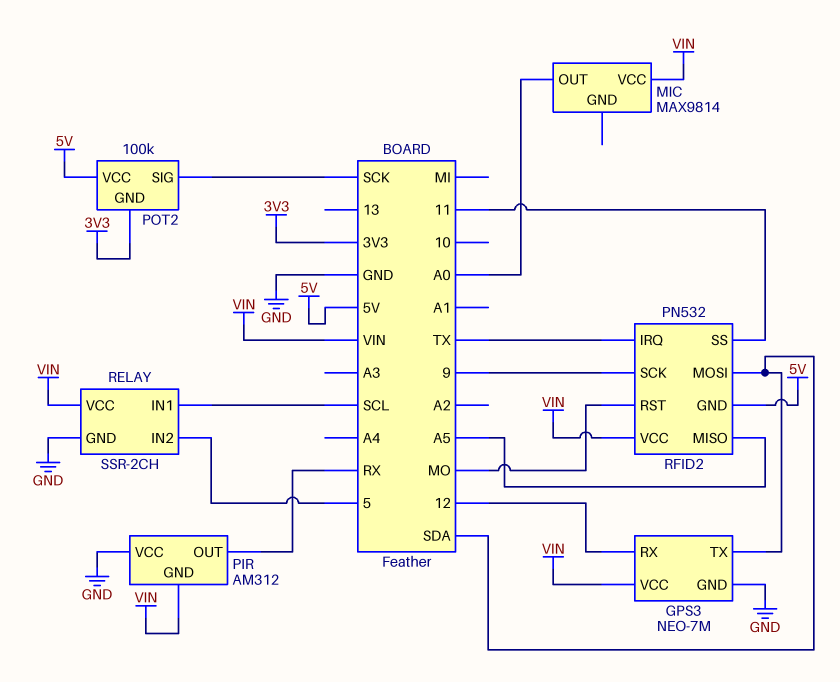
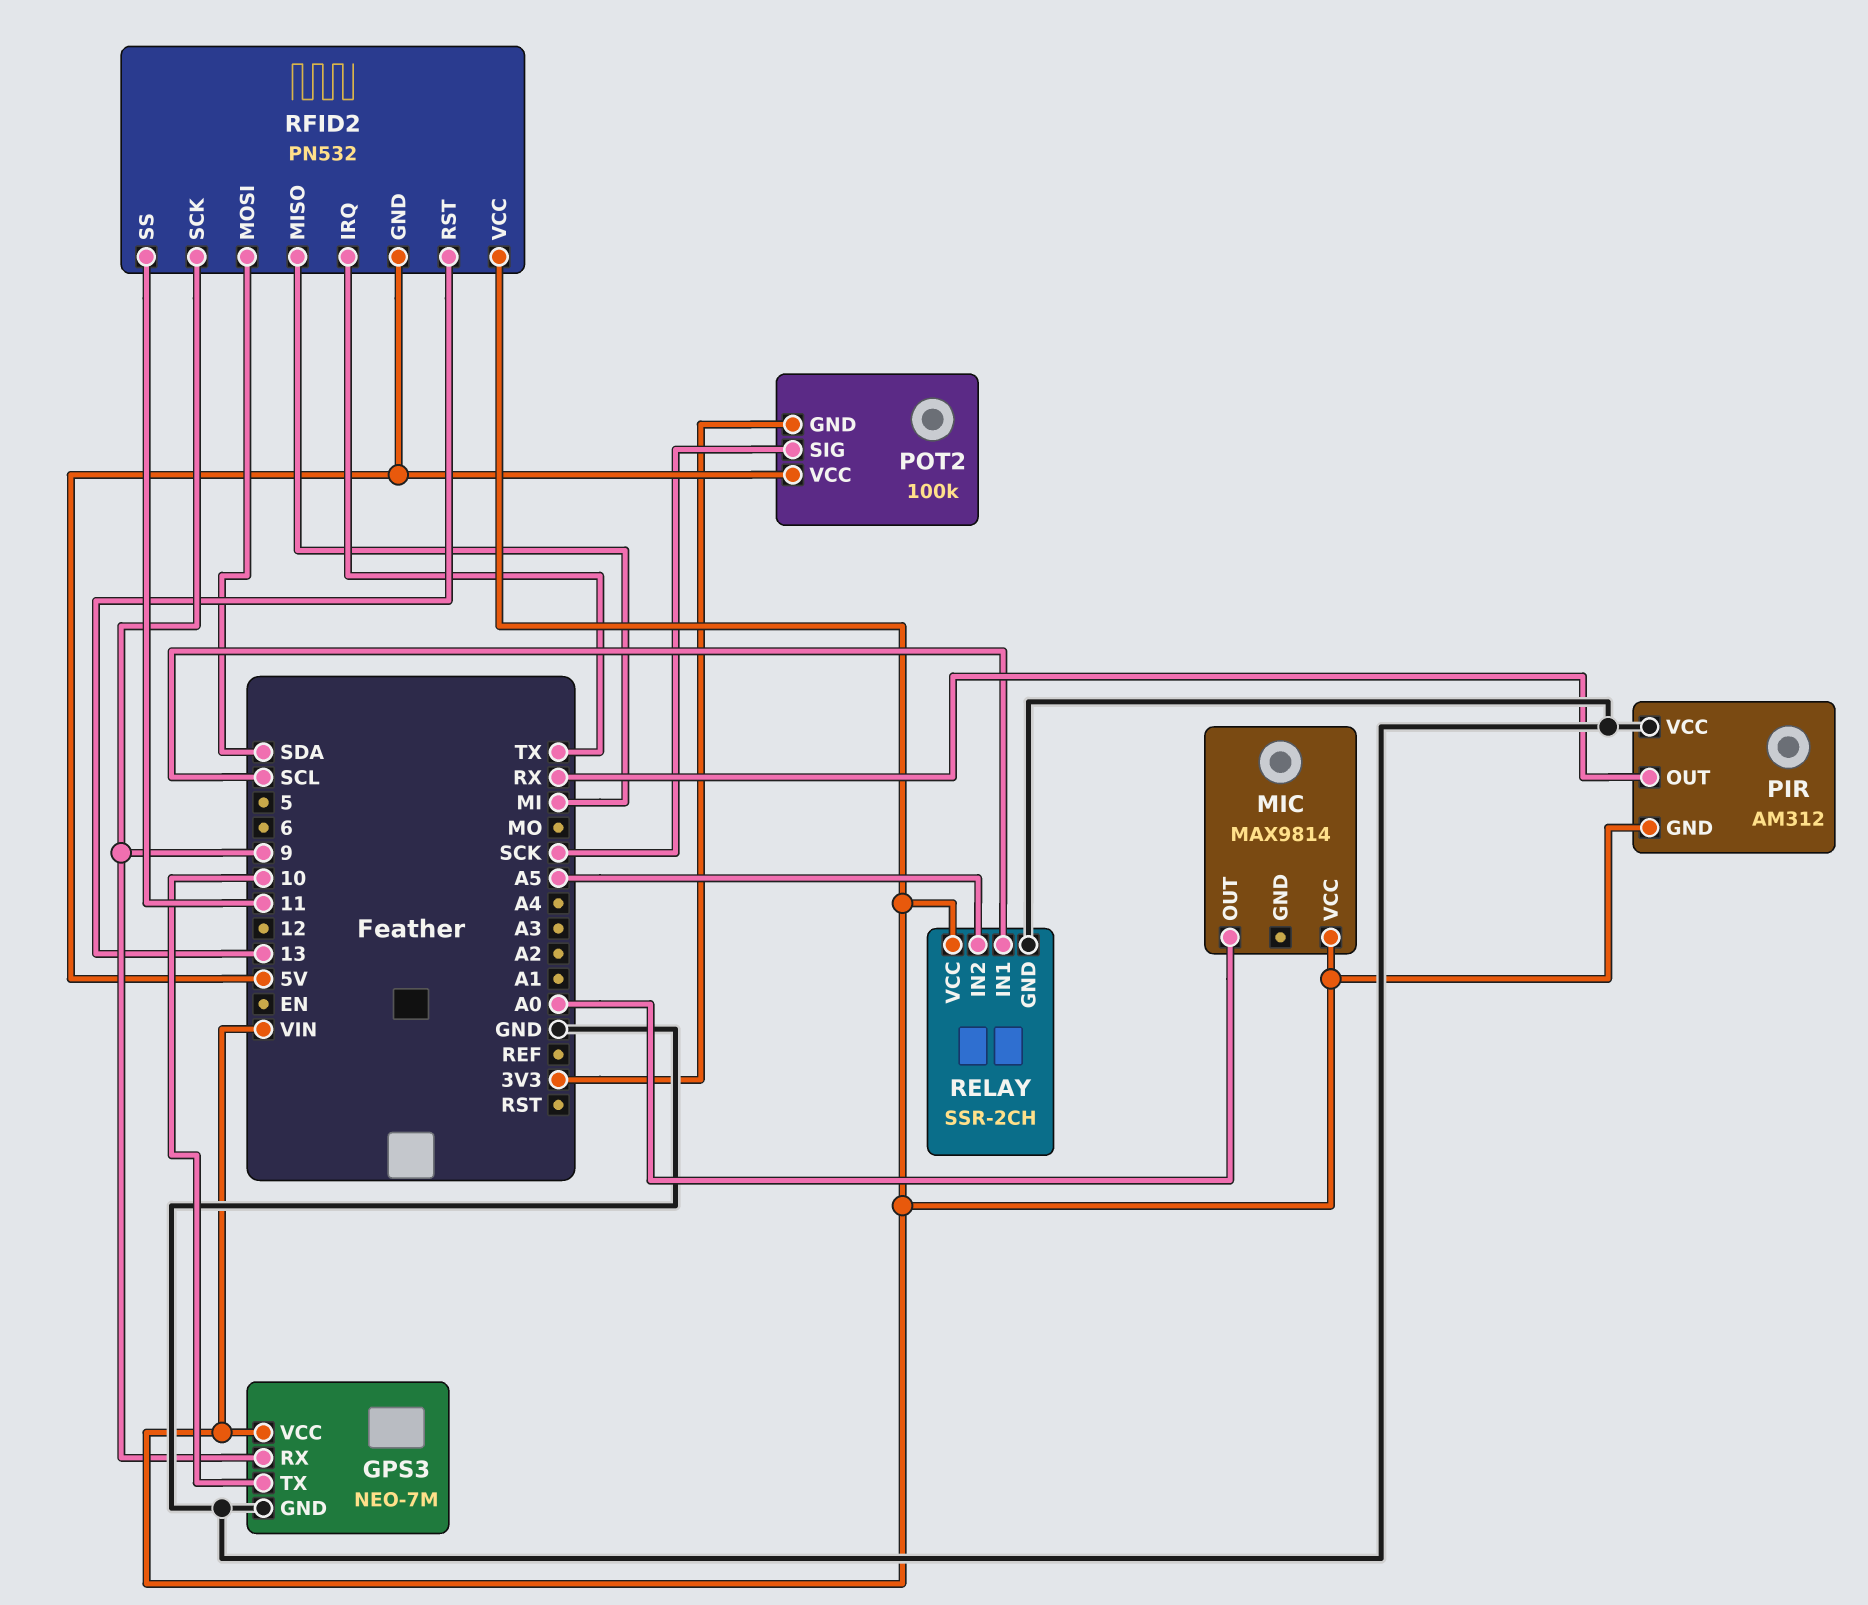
GPS3 pin RX: 12 -> 9
GPS3 pin TX: SDA -> 10
RELAY pin IN2: 5 -> A5
RFID2 pin MISO: A5 -> MI
RFID2 pin RST: MO -> 13

